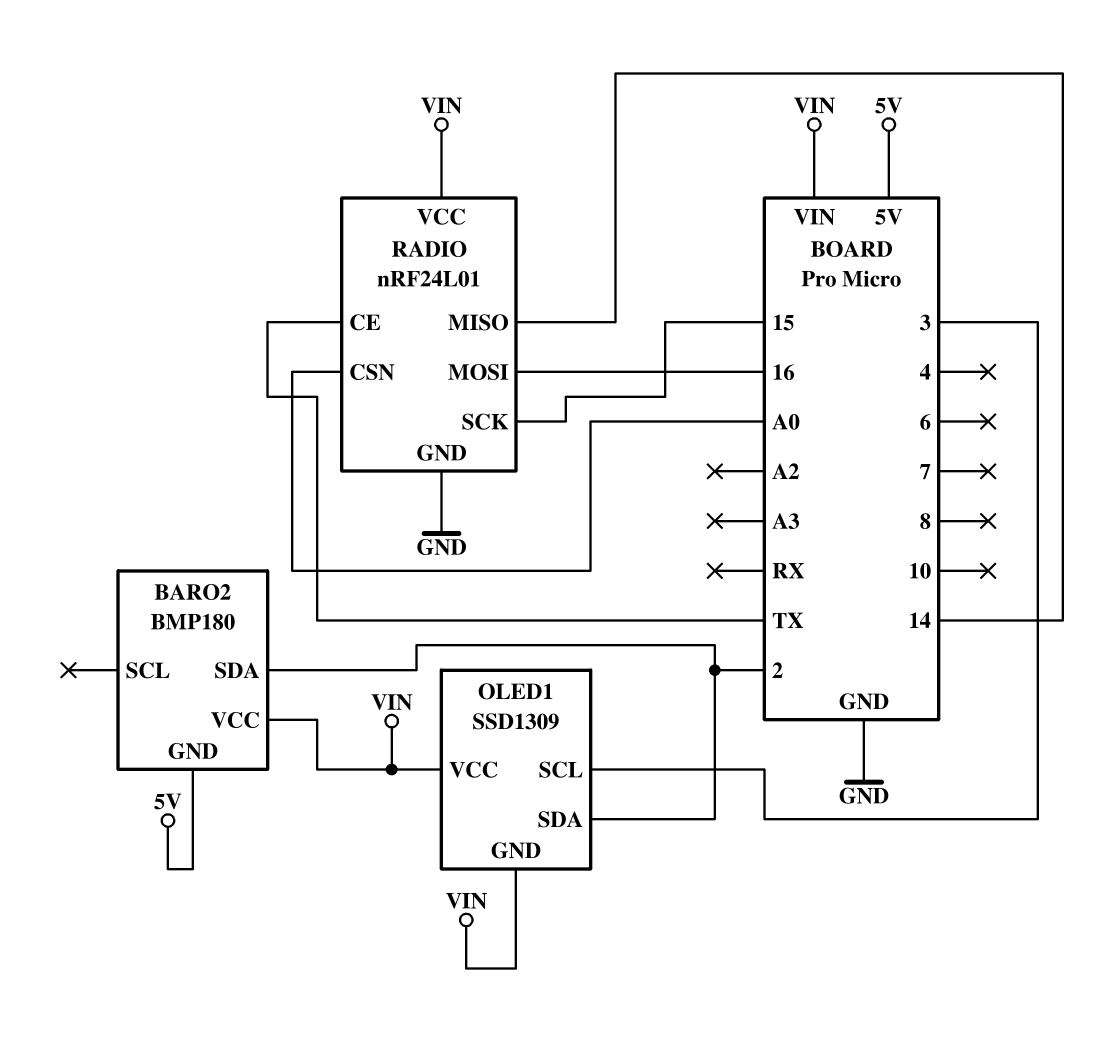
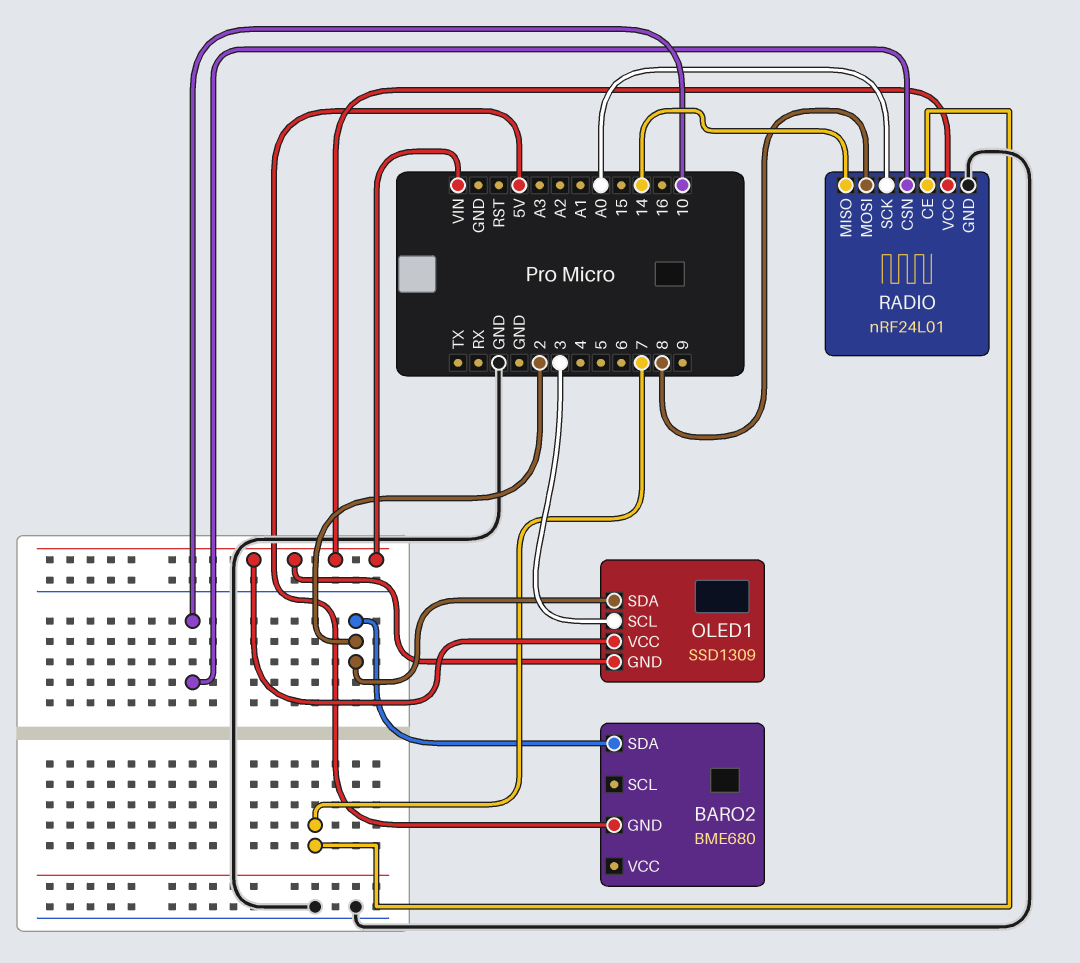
BARO2: BMP180 -> BME680
BARO2 pin VCC: VIN -> none
RADIO pin CE: TX -> 7
RADIO pin CSN: A0 -> 10
RADIO pin MOSI: 16 -> 8
RADIO pin SCK: 15 -> A0

